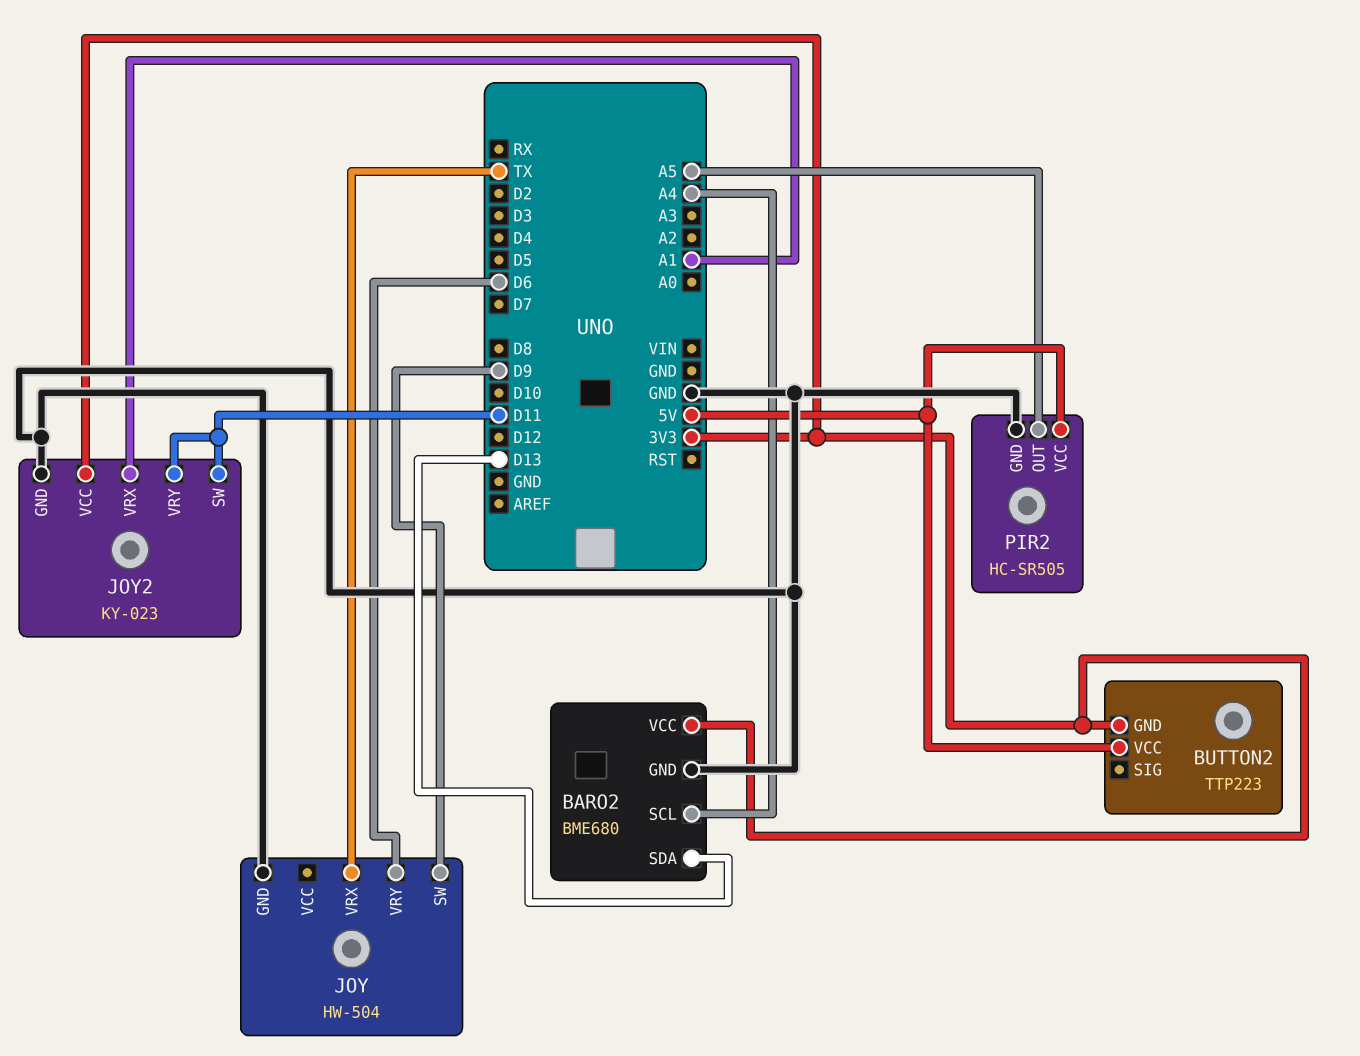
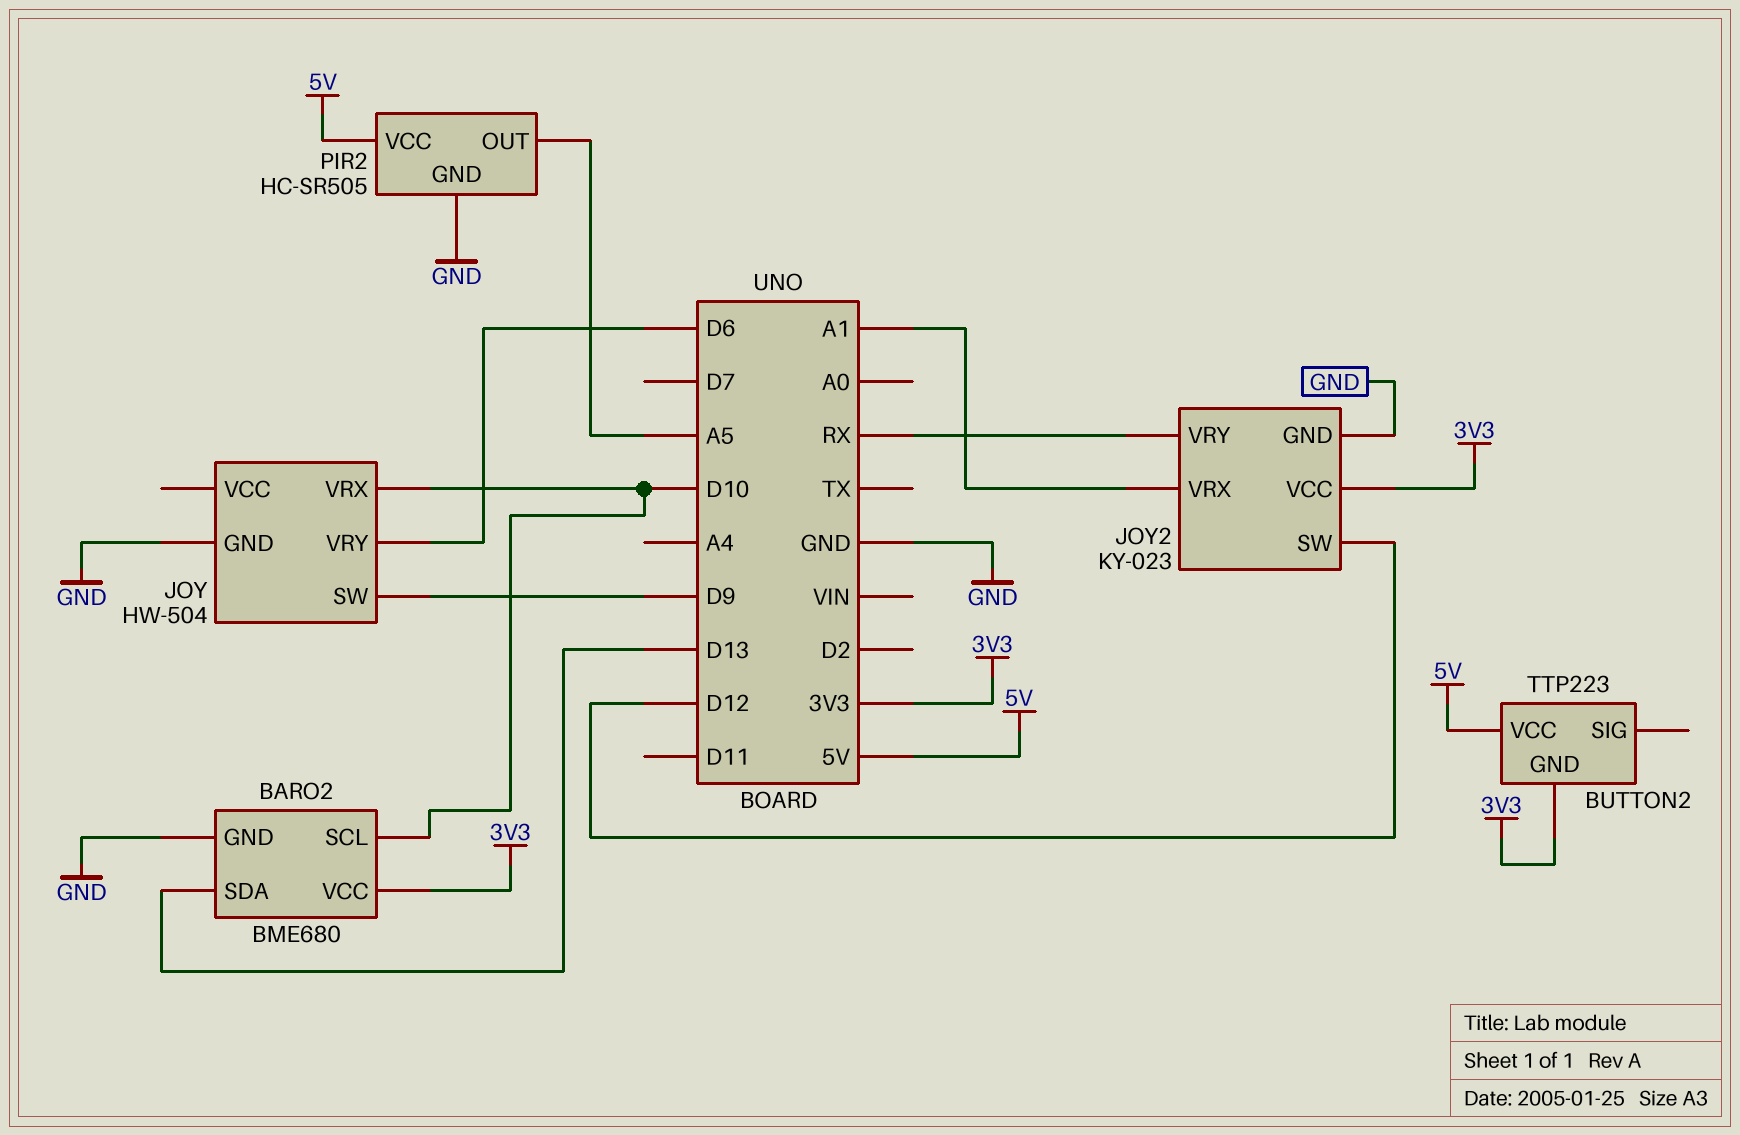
BARO2 pin SCL: A4 -> D10
JOY pin VRX: TX -> D10
JOY2 pin SW: D11 -> D12
JOY2 pin VRY: D11 -> RX

